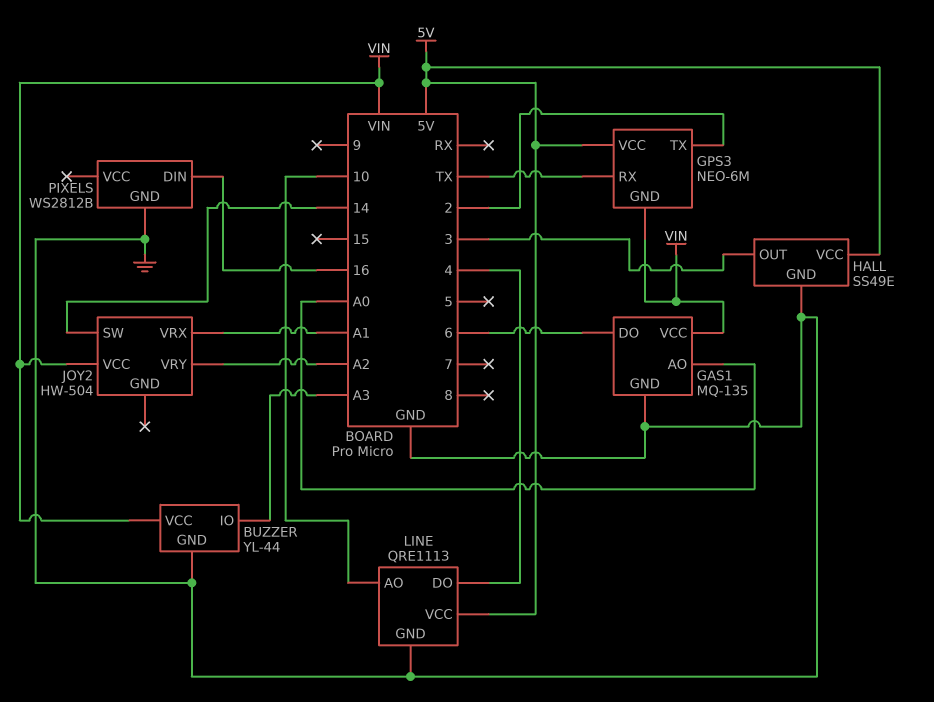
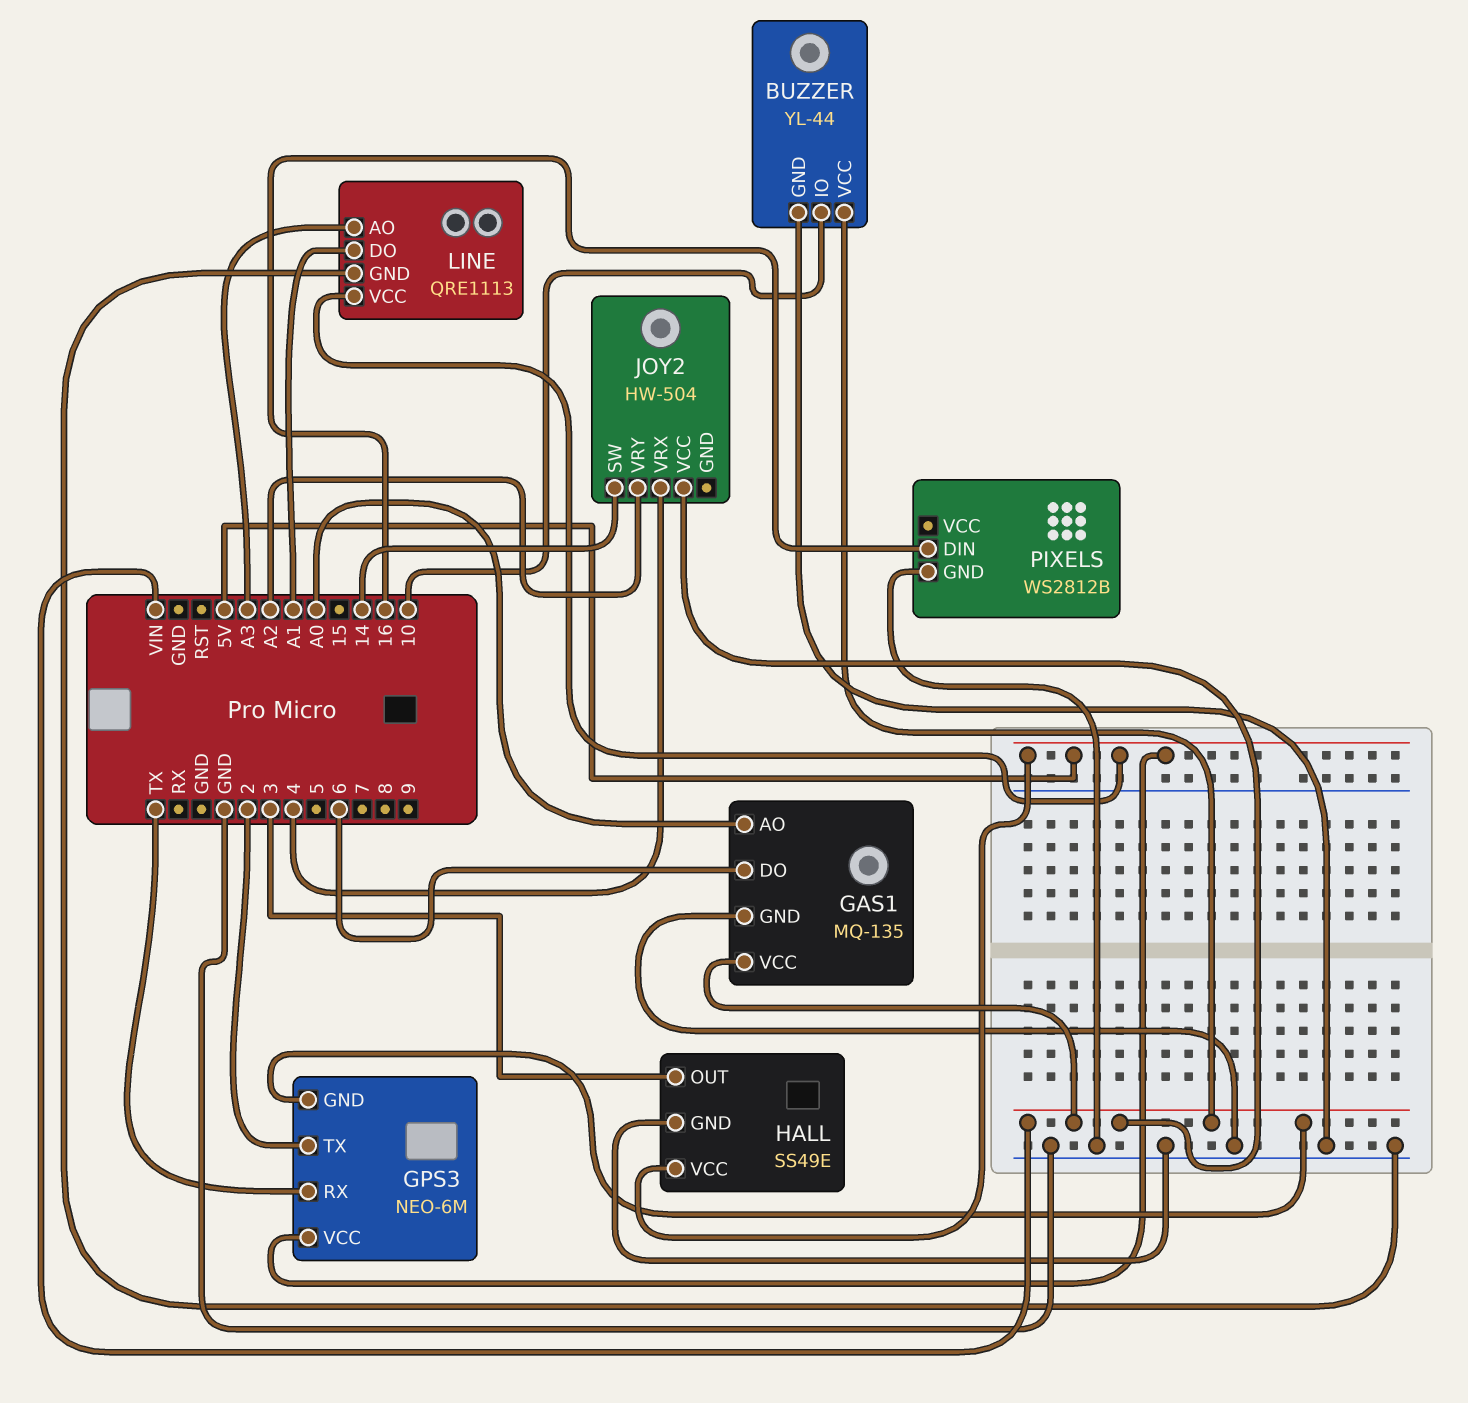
BUZZER pin IO: A3 -> 10
JOY2 pin VRX: A1 -> 4
LINE pin AO: 10 -> A3
LINE pin DO: 4 -> A1

